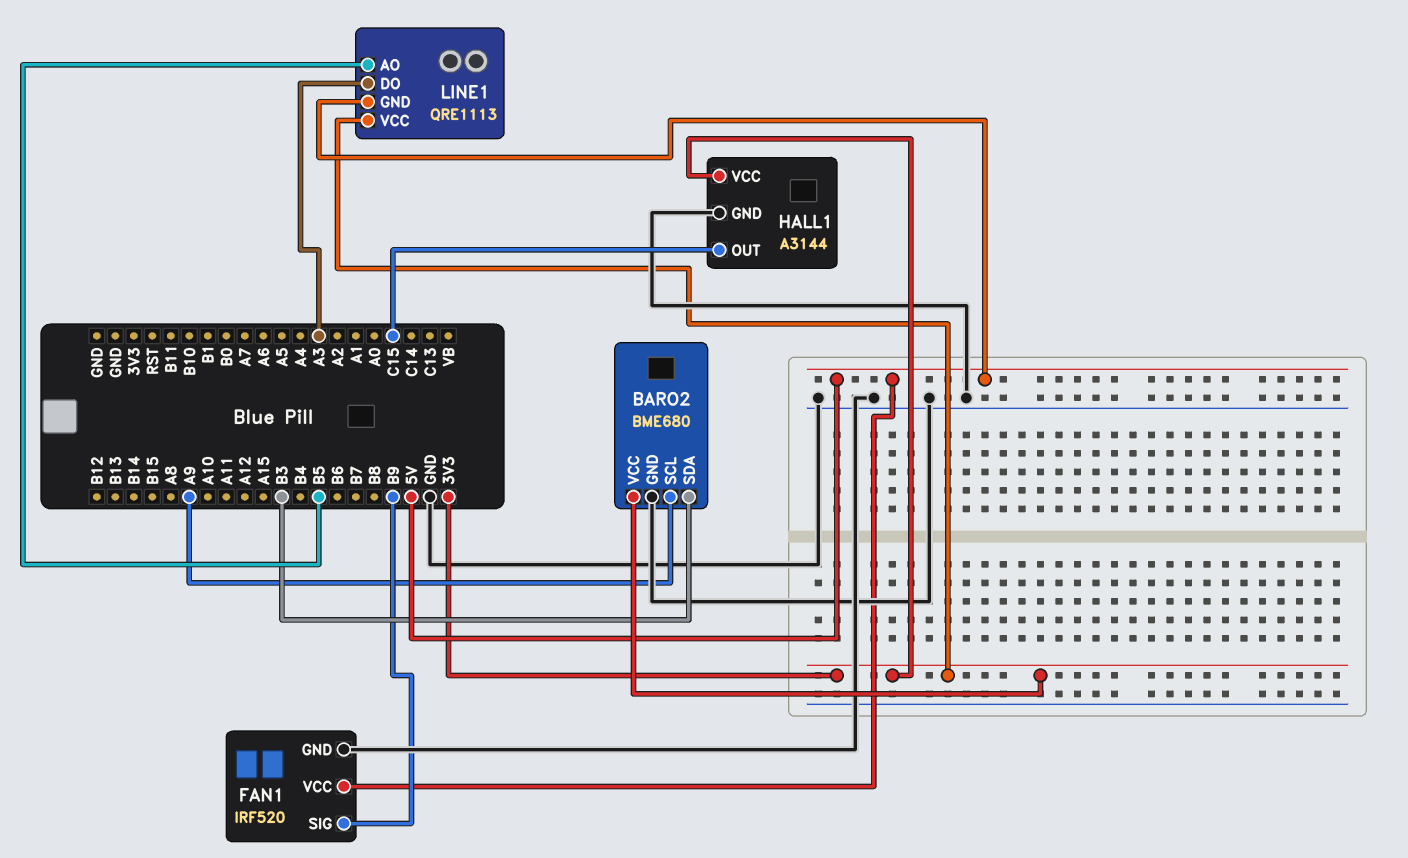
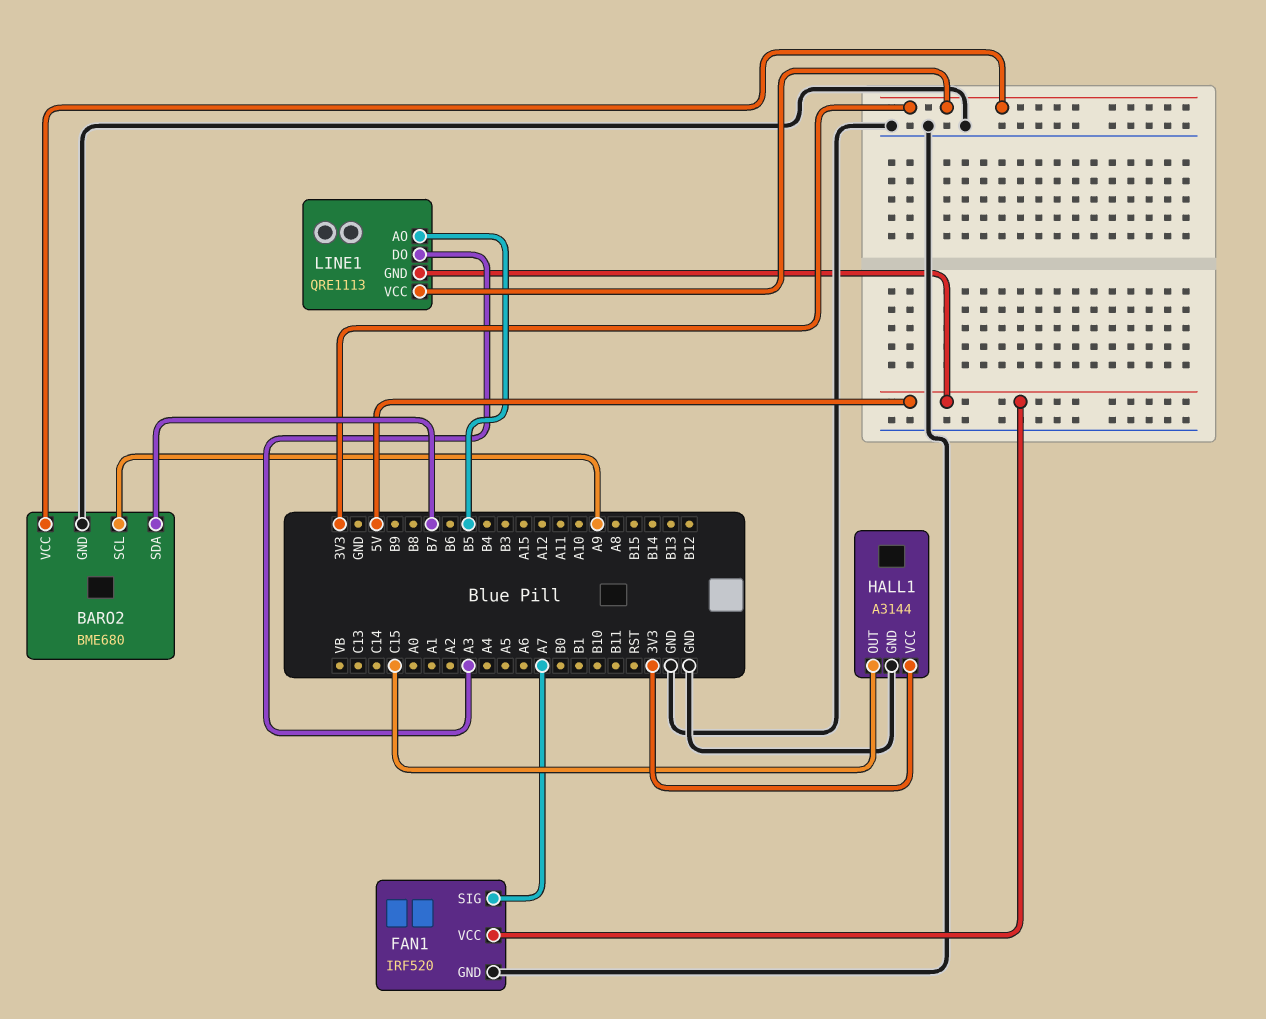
BARO2 pin SDA: B3 -> B7
FAN1 pin SIG: B9 -> A7

